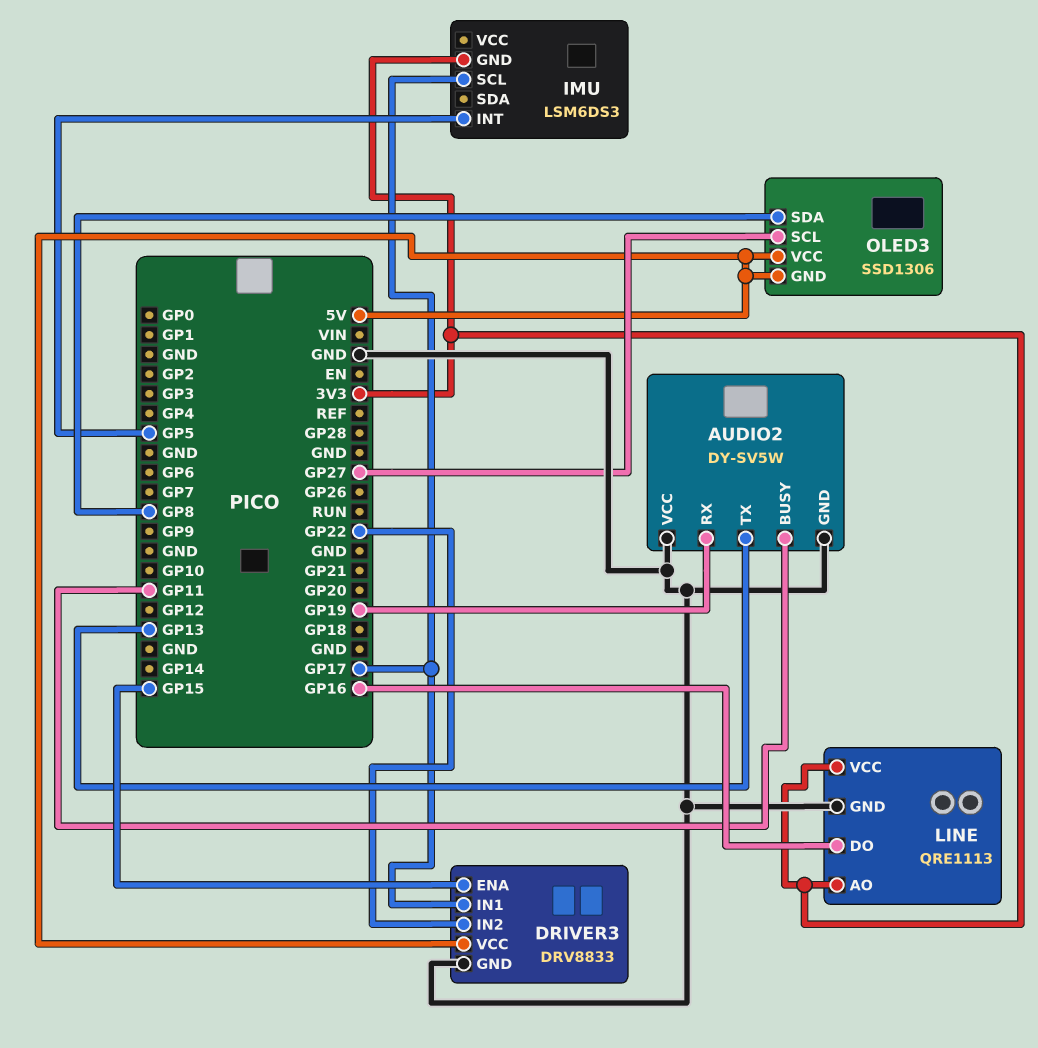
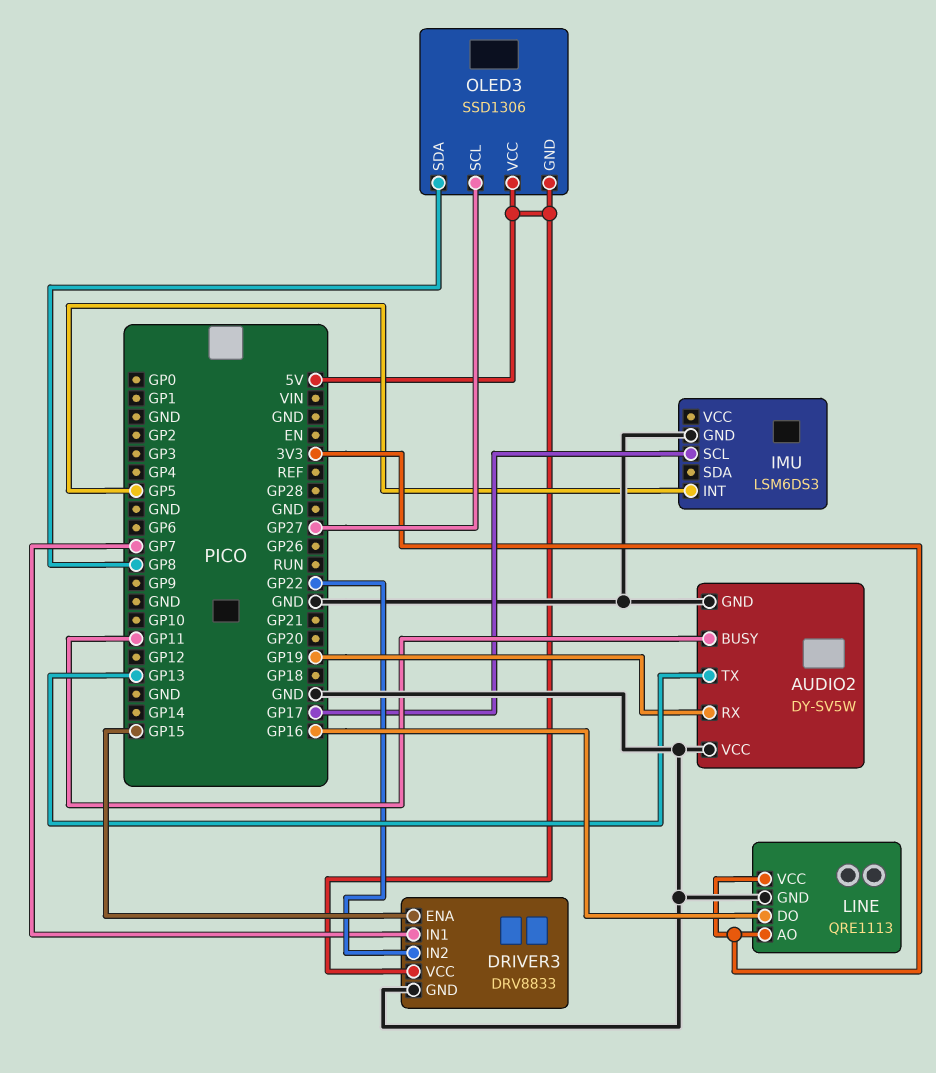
DRIVER3 pin IN1: GP17 -> GP7
IMU pin GND: 3V3 -> GND

